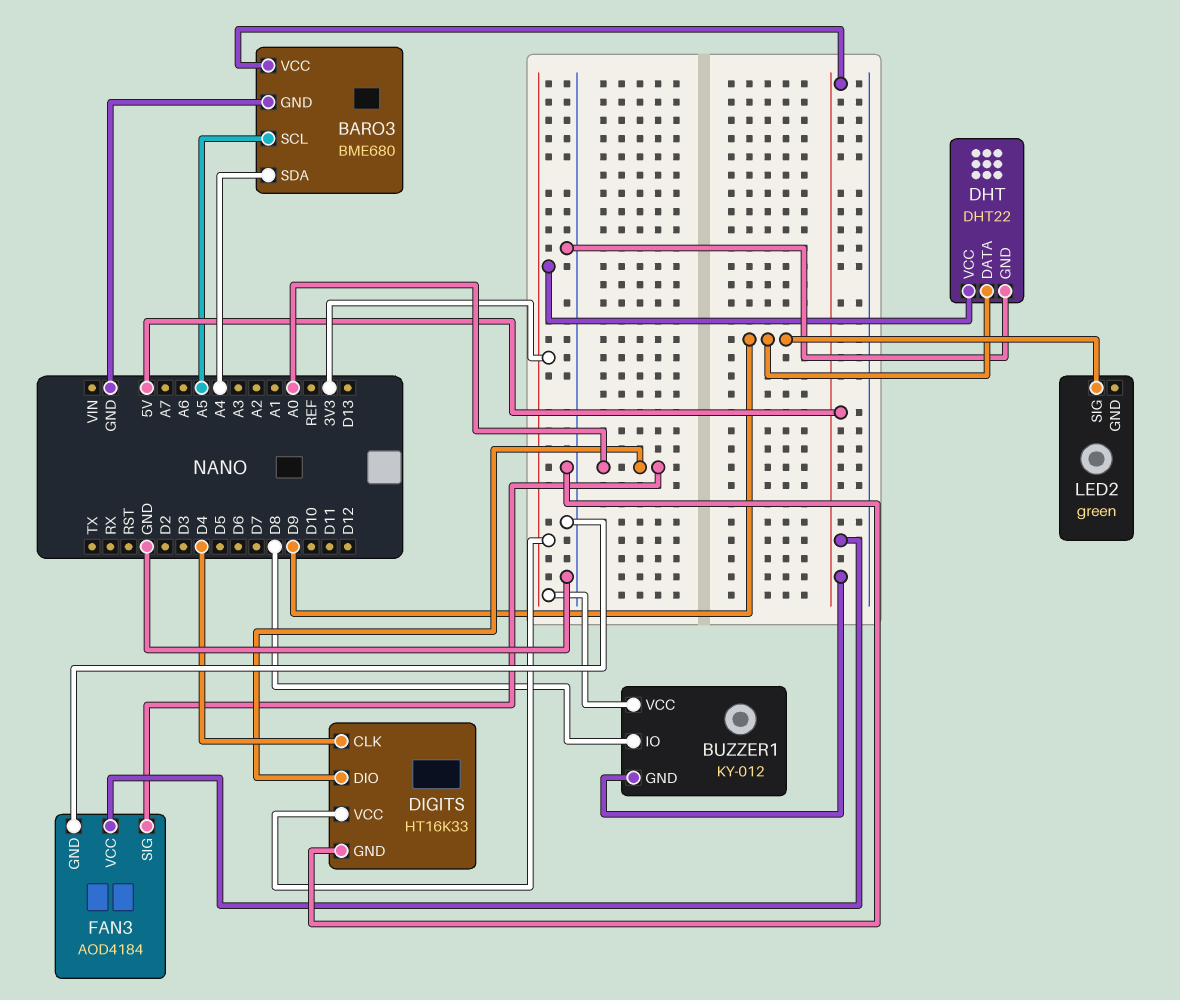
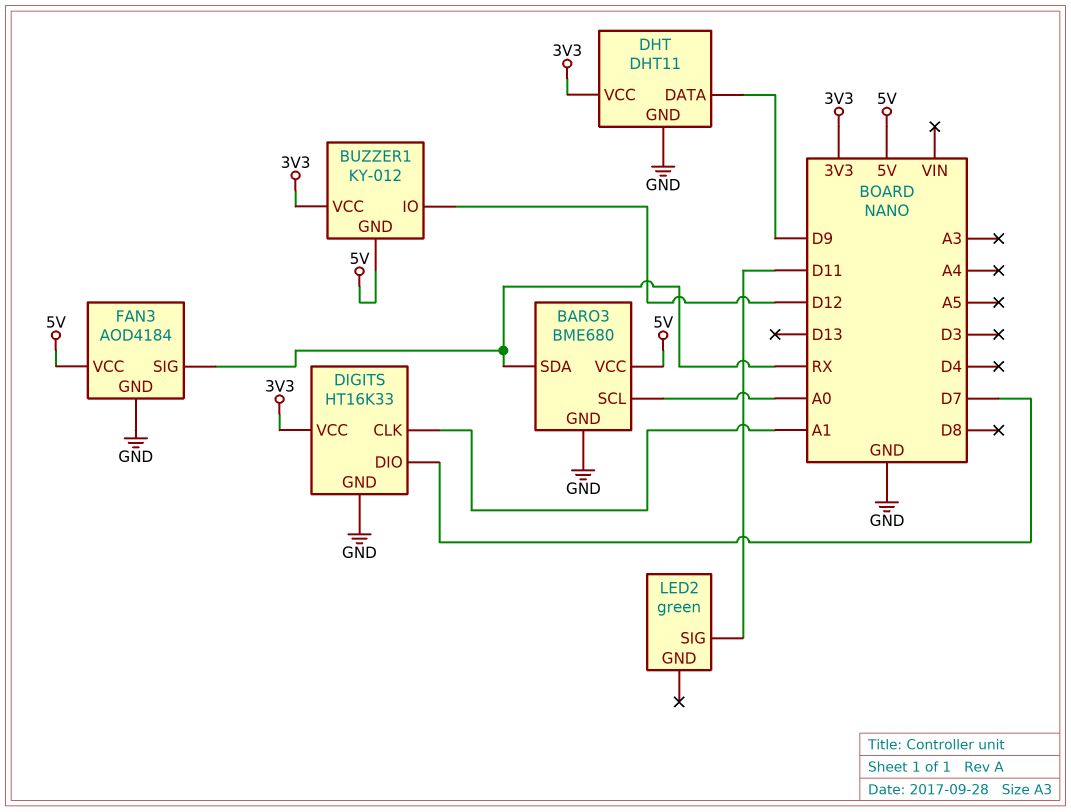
BARO3 pin SCL: A5 -> A0
BARO3 pin SDA: A4 -> RX
BUZZER1 pin IO: D8 -> D12
DHT: DHT22 -> DHT11
DIGITS pin CLK: D4 -> A1
DIGITS pin DIO: A0 -> D7
FAN3 pin SIG: A0 -> RX
LED2 pin SIG: D9 -> D11

